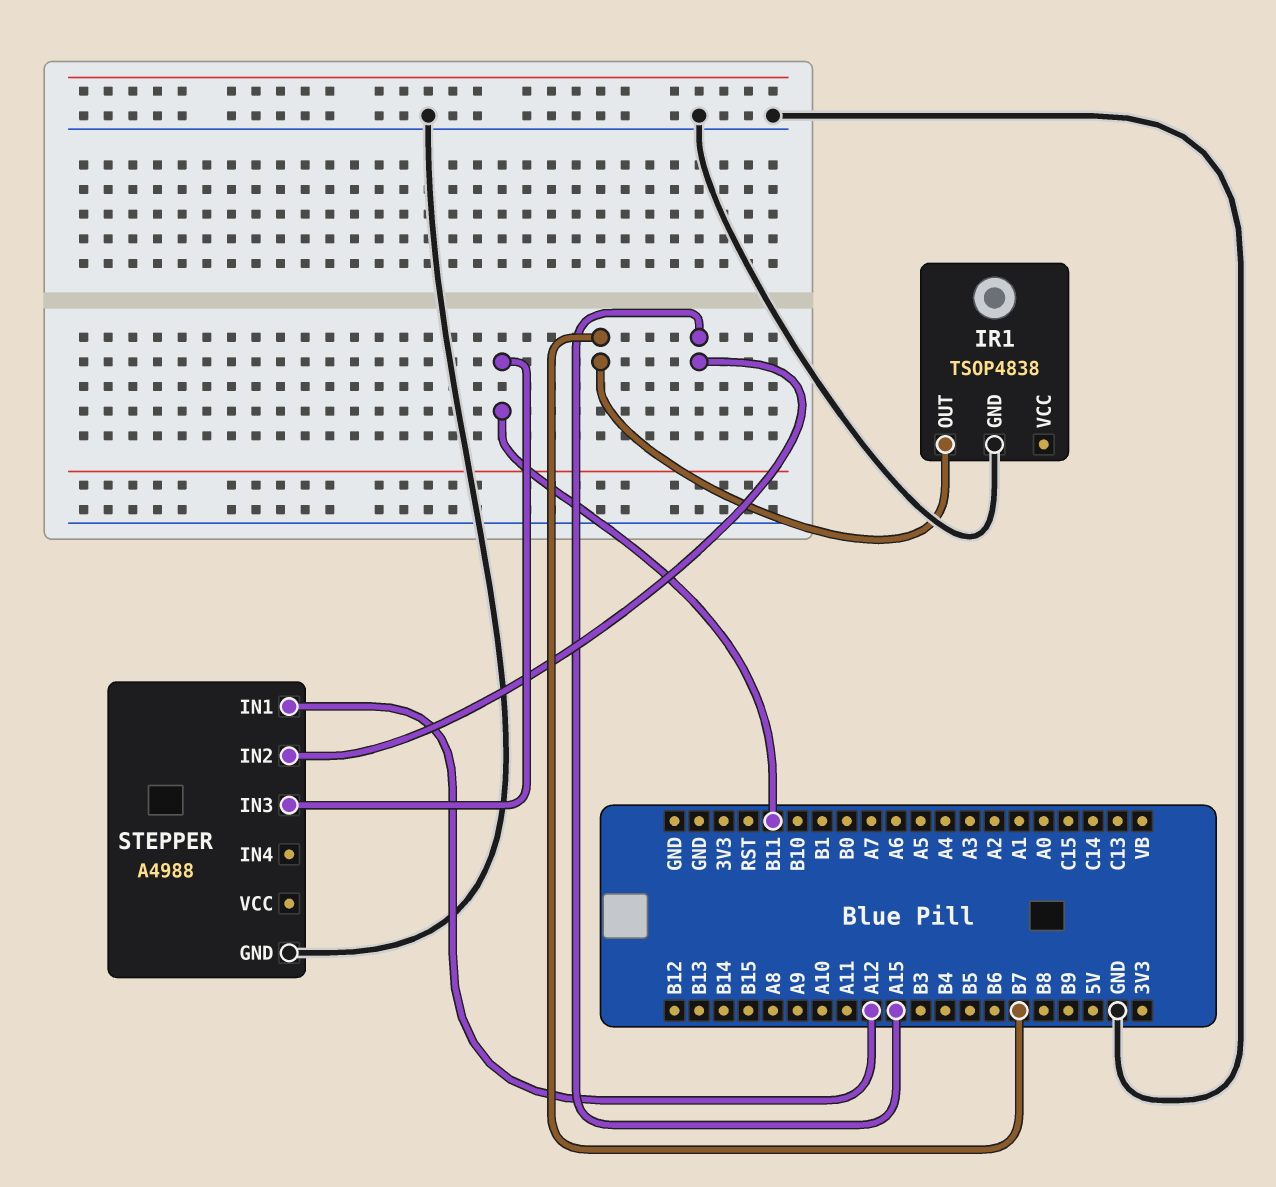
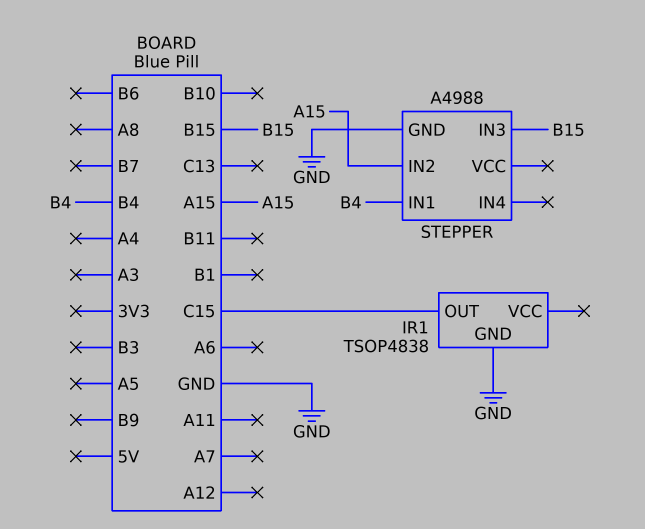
IR1 pin OUT: B7 -> C15
STEPPER pin IN1: A12 -> B4
STEPPER pin IN3: B11 -> B15

